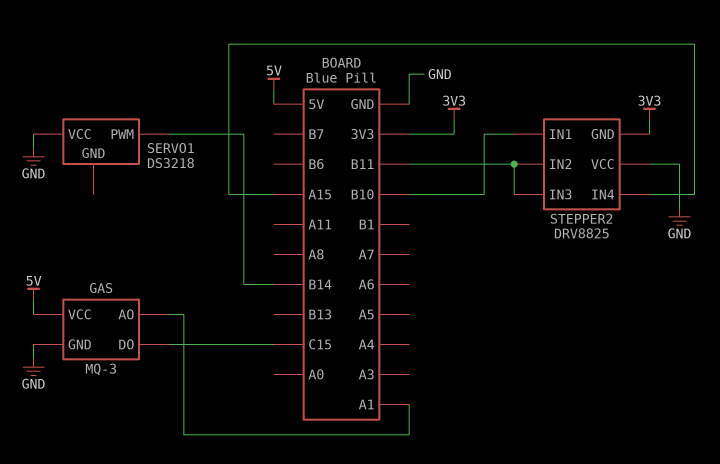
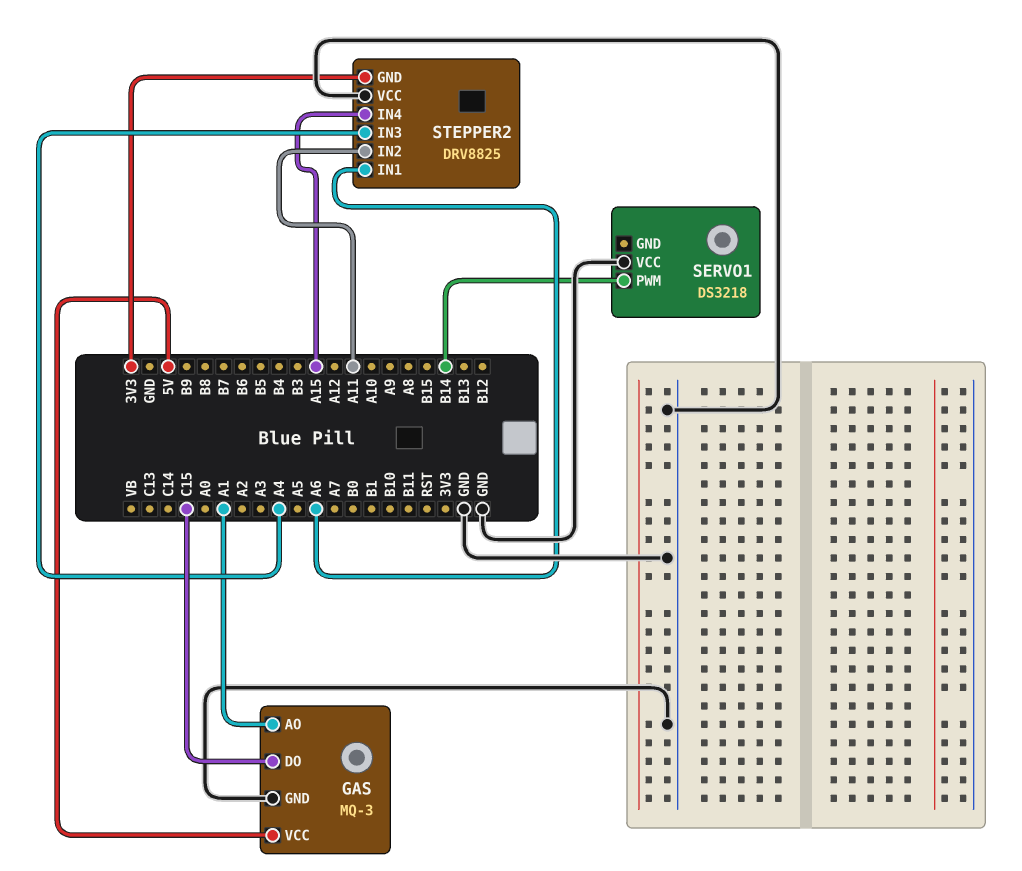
STEPPER2 pin IN1: B10 -> A6
STEPPER2 pin IN2: B11 -> A11
STEPPER2 pin IN3: B11 -> A4

